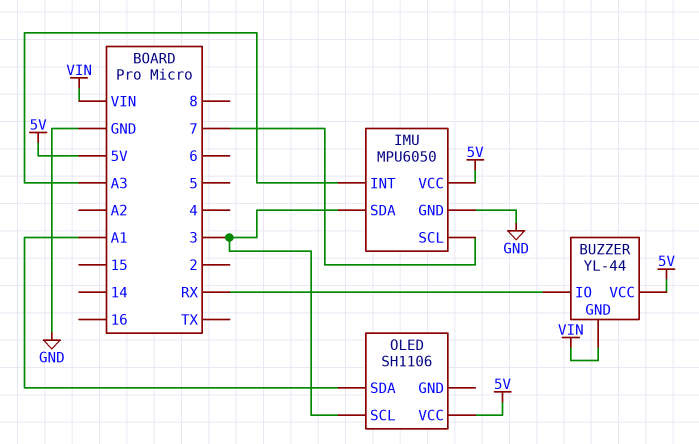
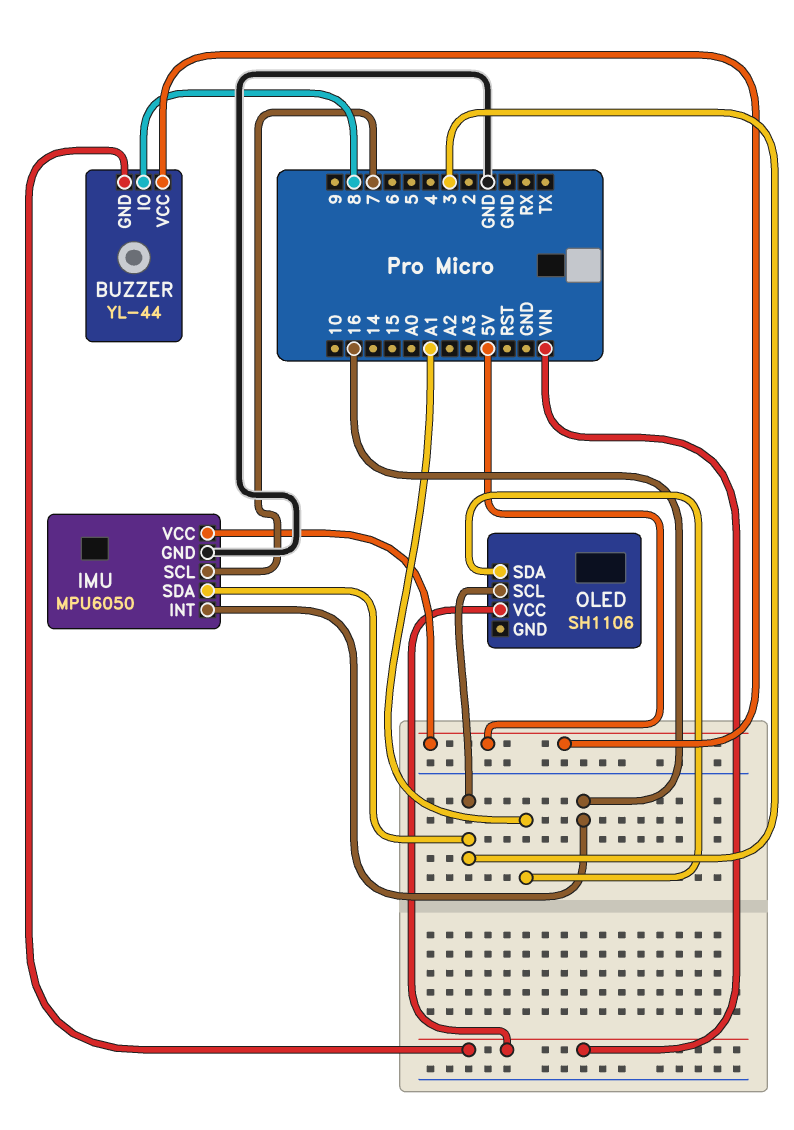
BUZZER pin IO: RX -> 8
IMU pin INT: A3 -> 16
OLED pin VCC: 5V -> VIN

